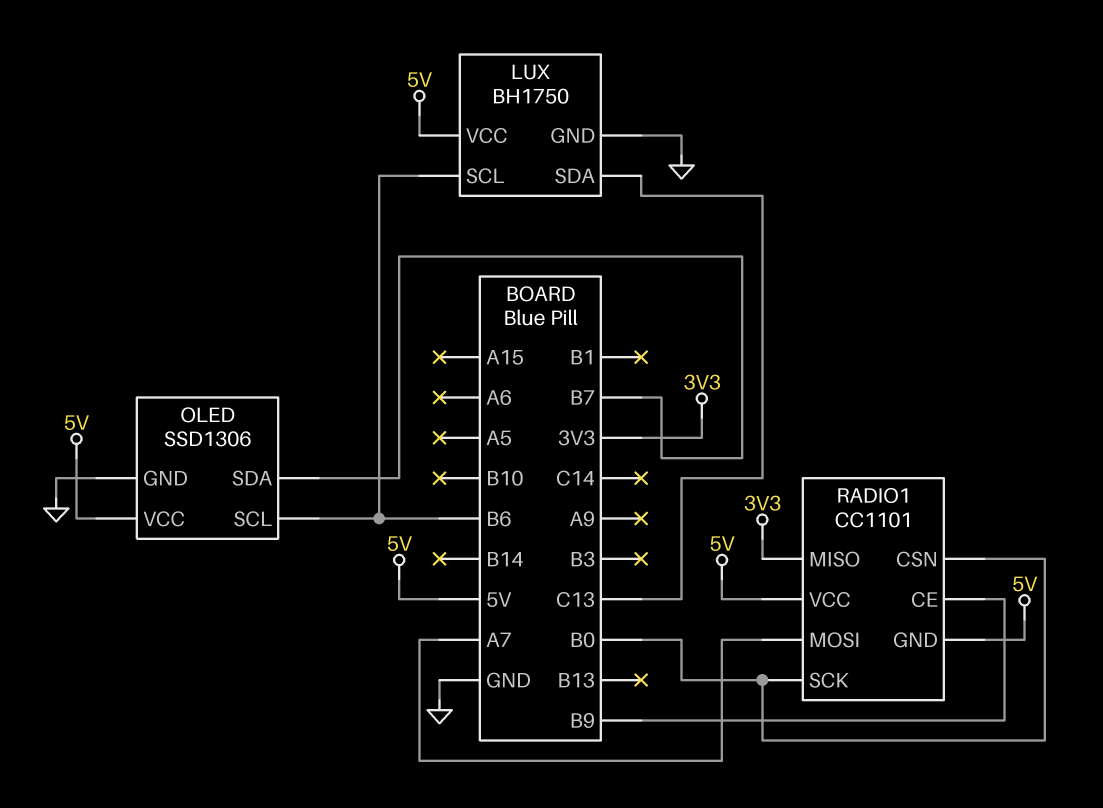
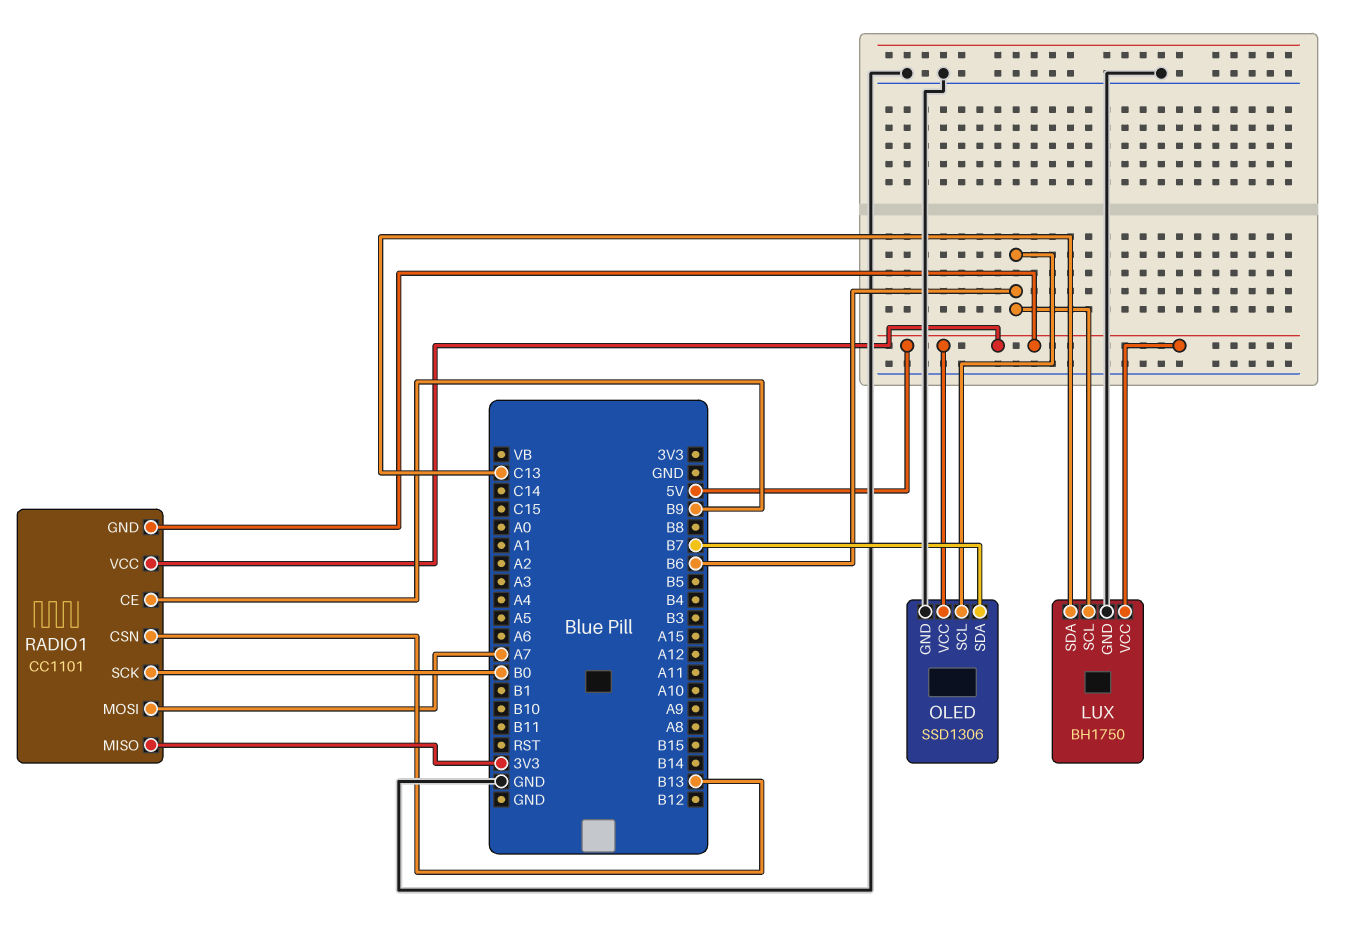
RADIO1 pin CSN: B0 -> B13

